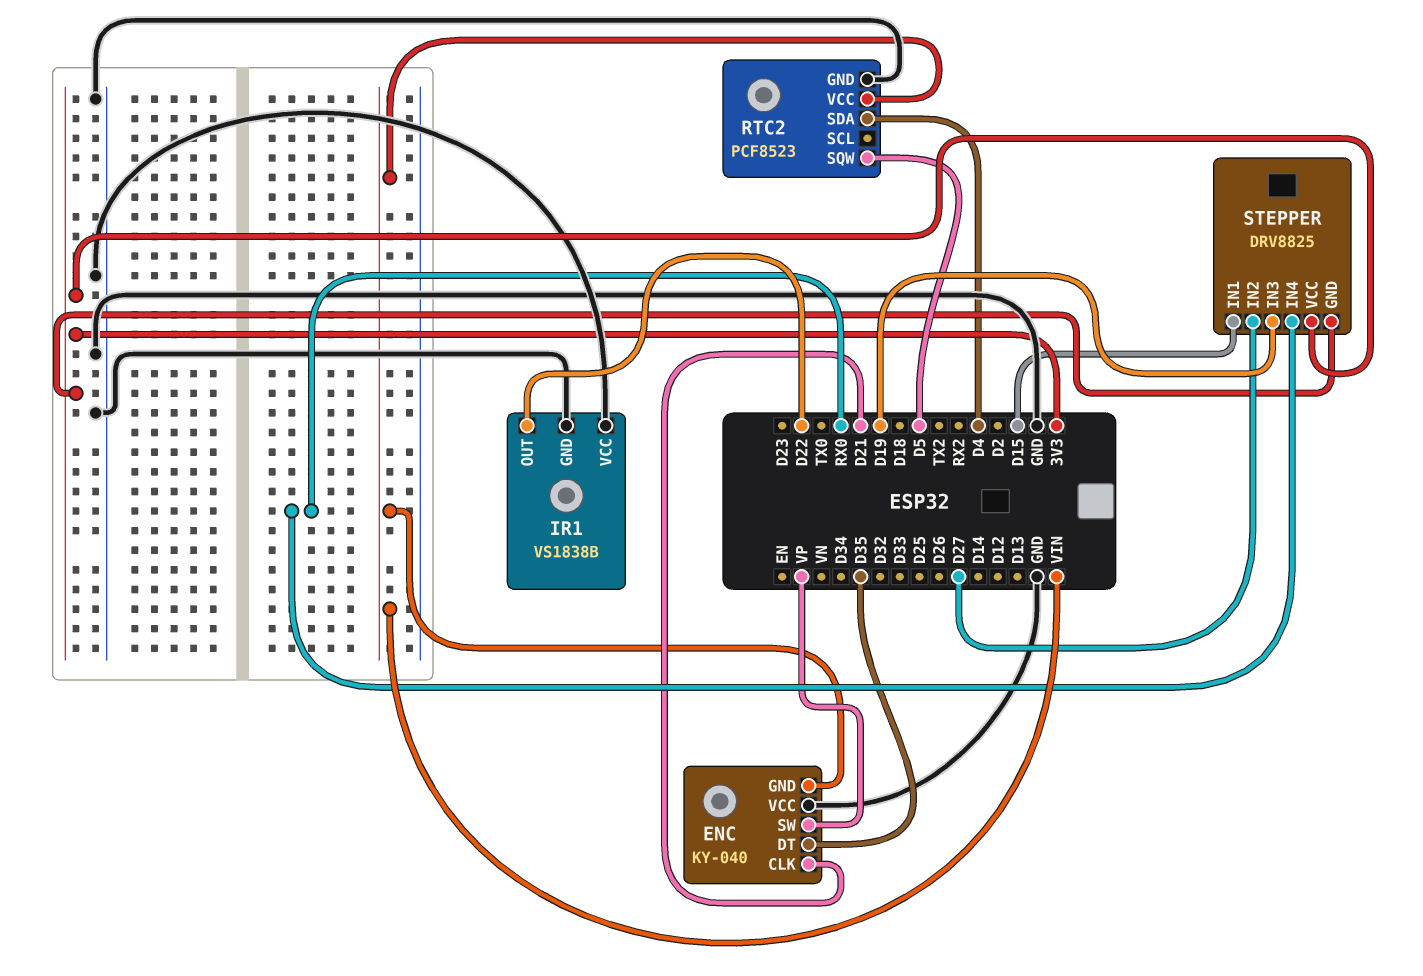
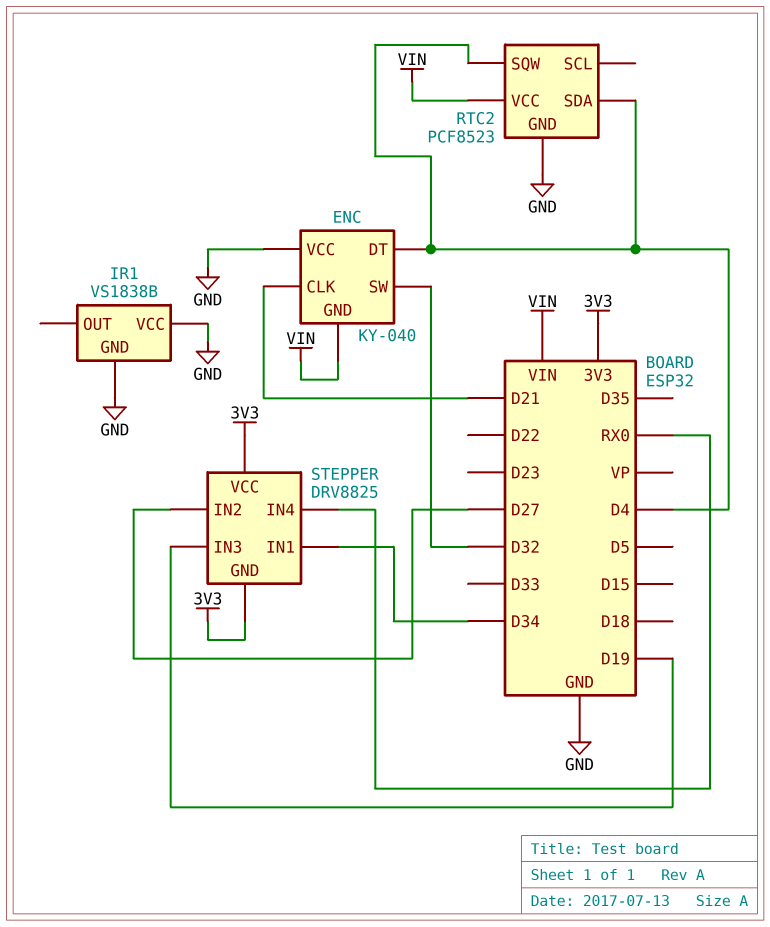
ENC pin DT: D35 -> D4
ENC pin SW: VP -> D32
IR1 pin OUT: D22 -> none
RTC2 pin SQW: D5 -> D4
STEPPER pin IN1: D15 -> D34

